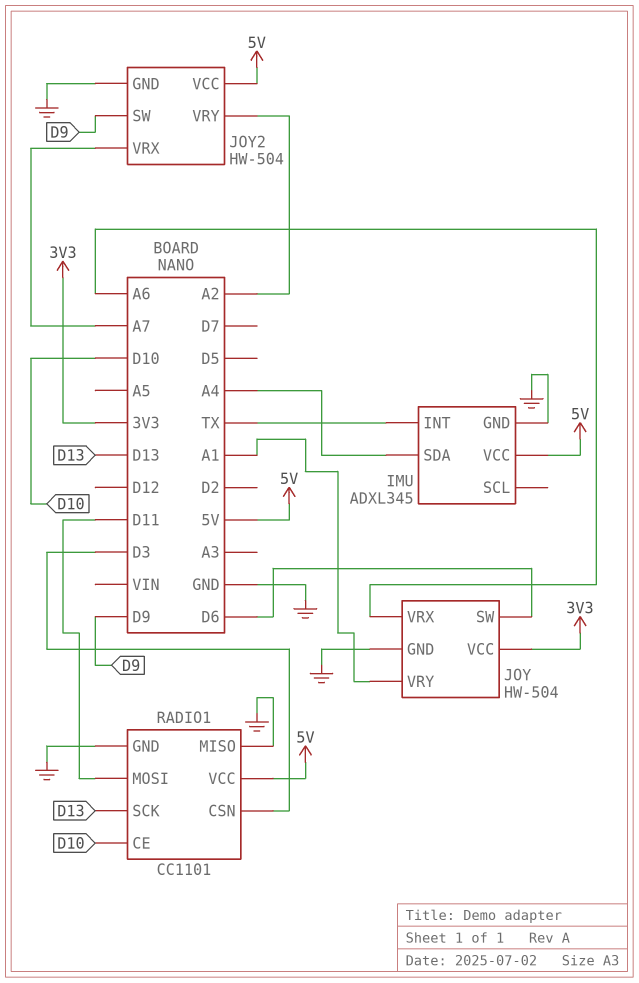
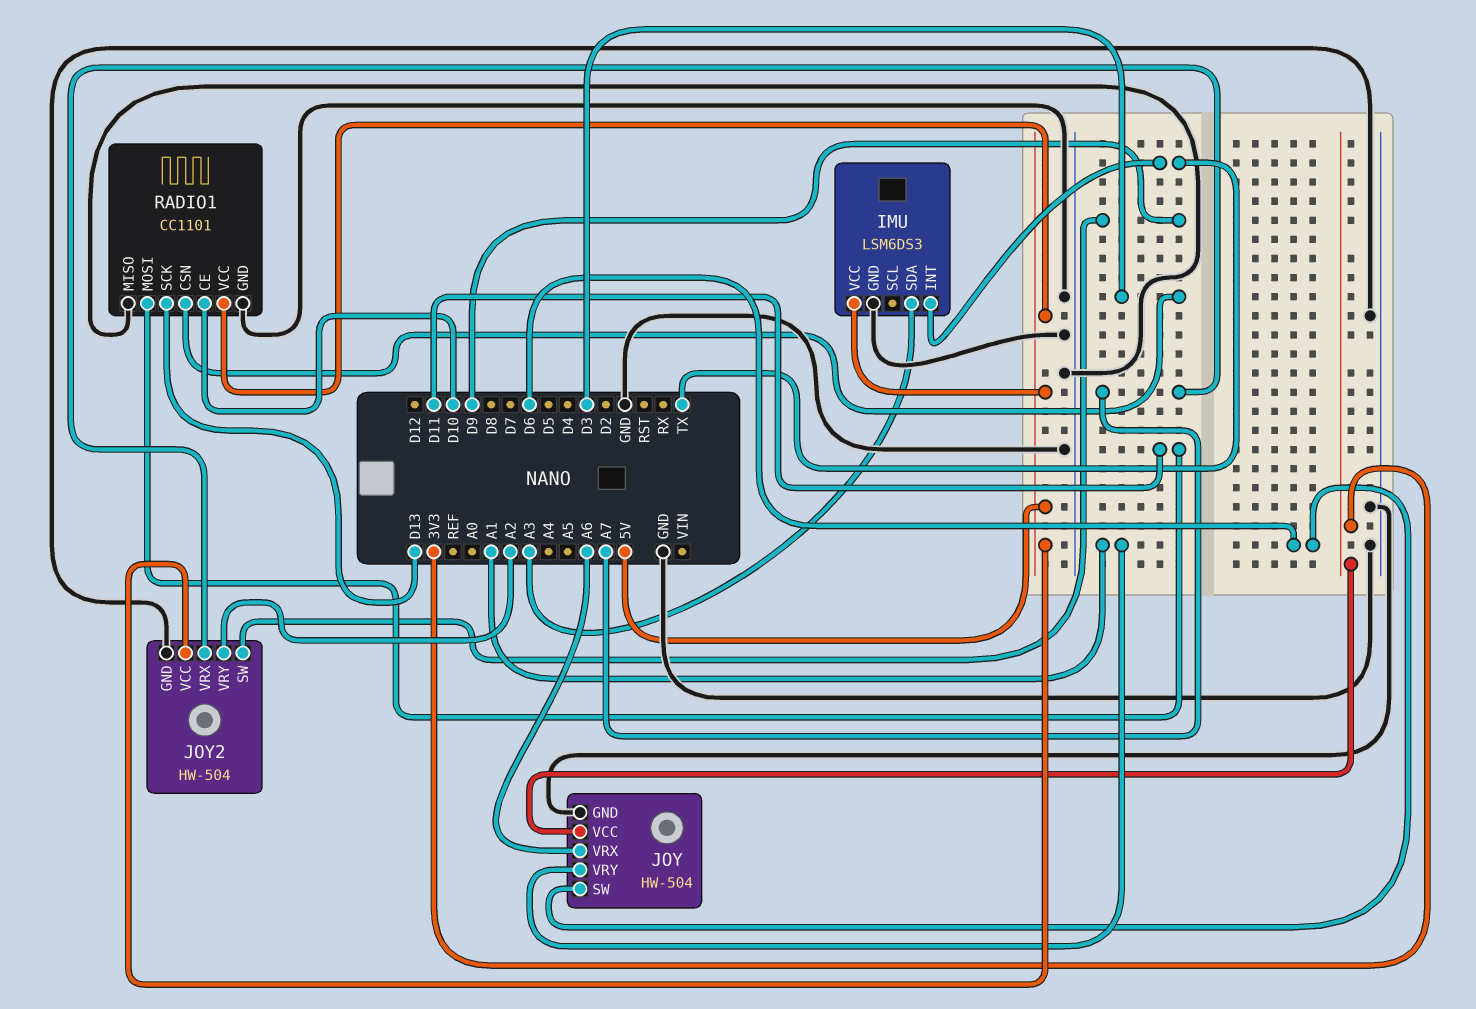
IMU: ADXL345 -> LSM6DS3
IMU pin SDA: A4 -> A3

